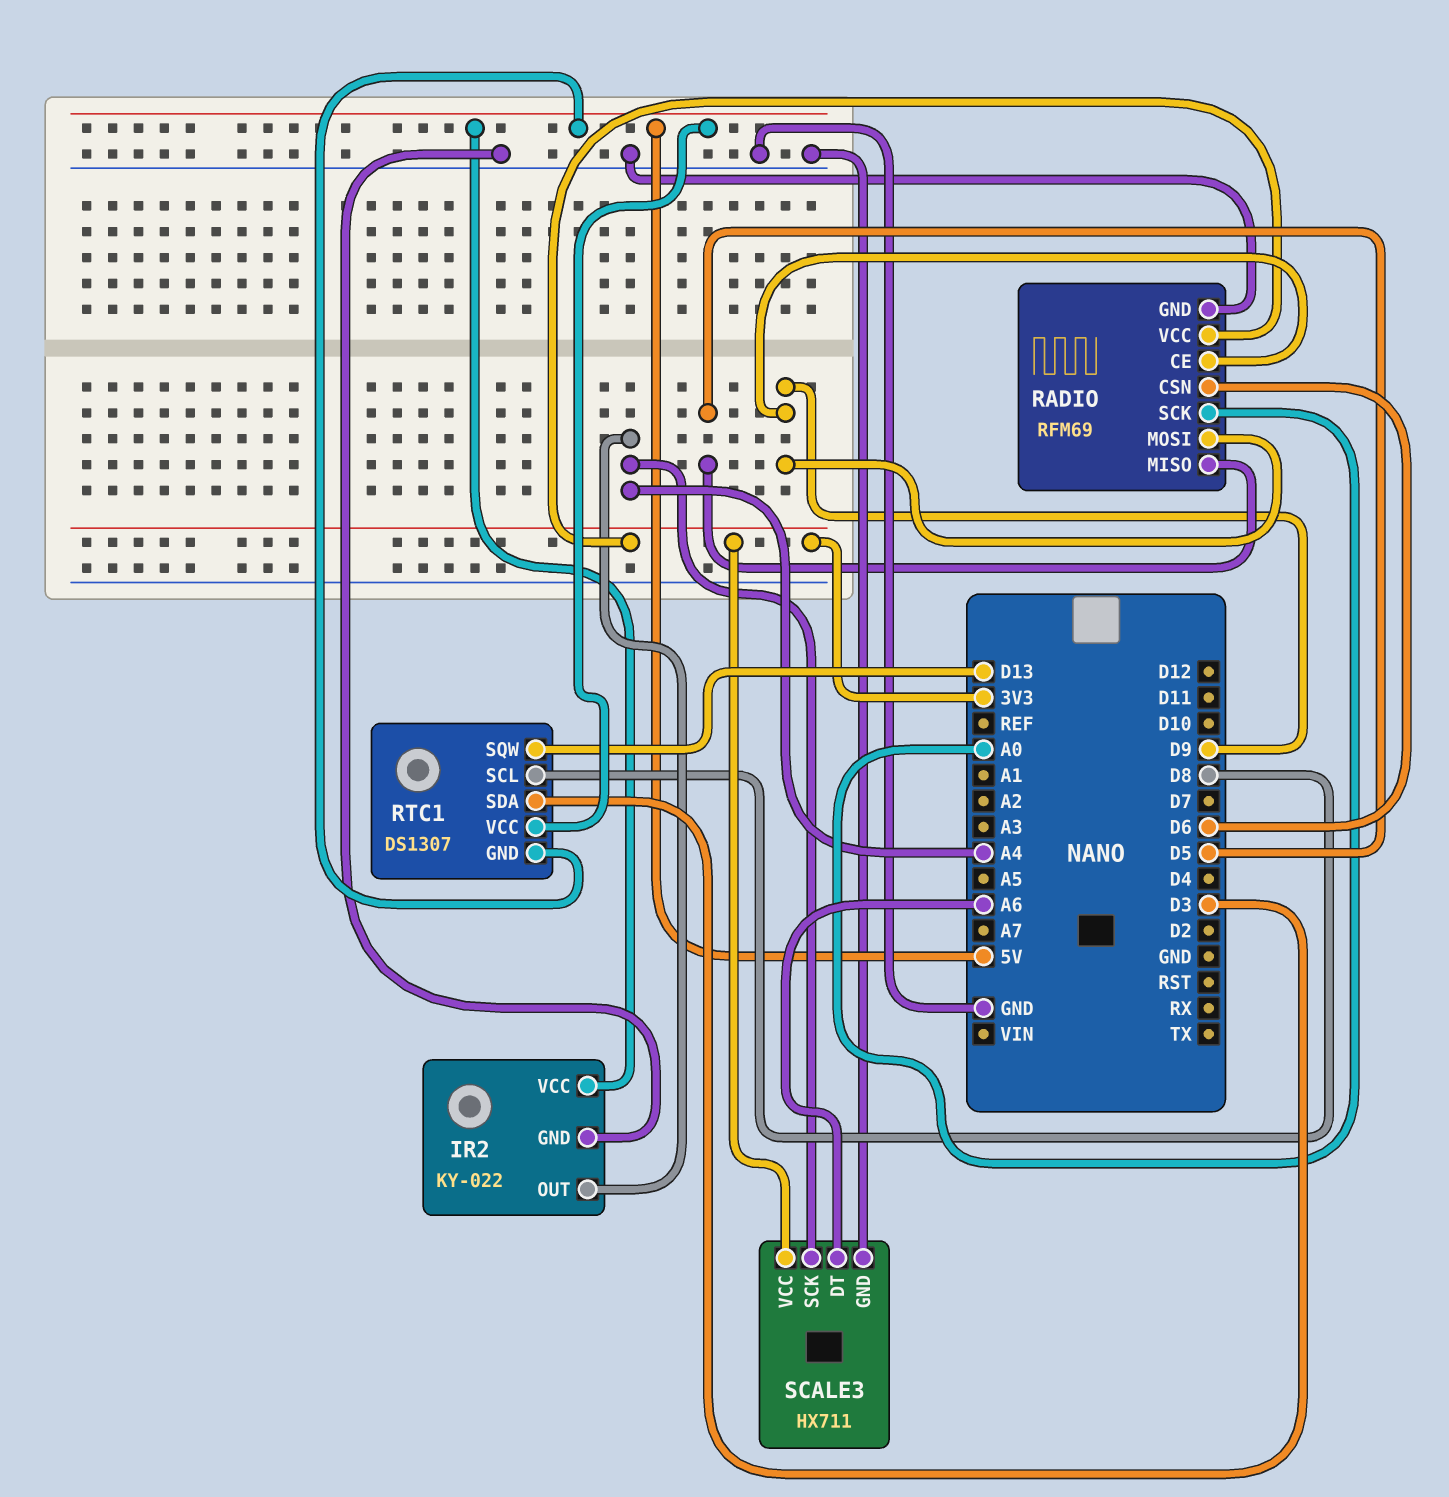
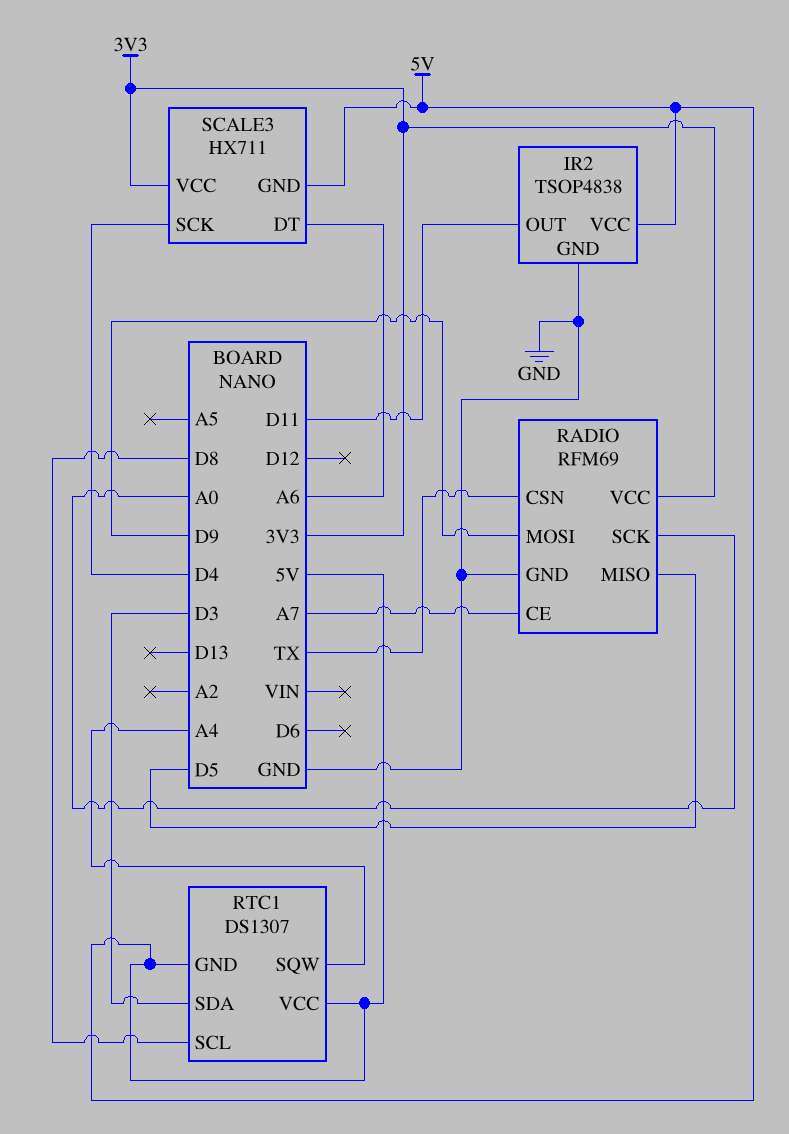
IR2: KY-022 -> TSOP4838
IR2 pin OUT: A4 -> D11
RADIO pin CE: D9 -> A7
RADIO pin CSN: D6 -> TX
RTC1 pin SQW: D13 -> A4
SCALE3 pin GND: GND -> 5V
SCALE3 pin SCK: A4 -> D4

